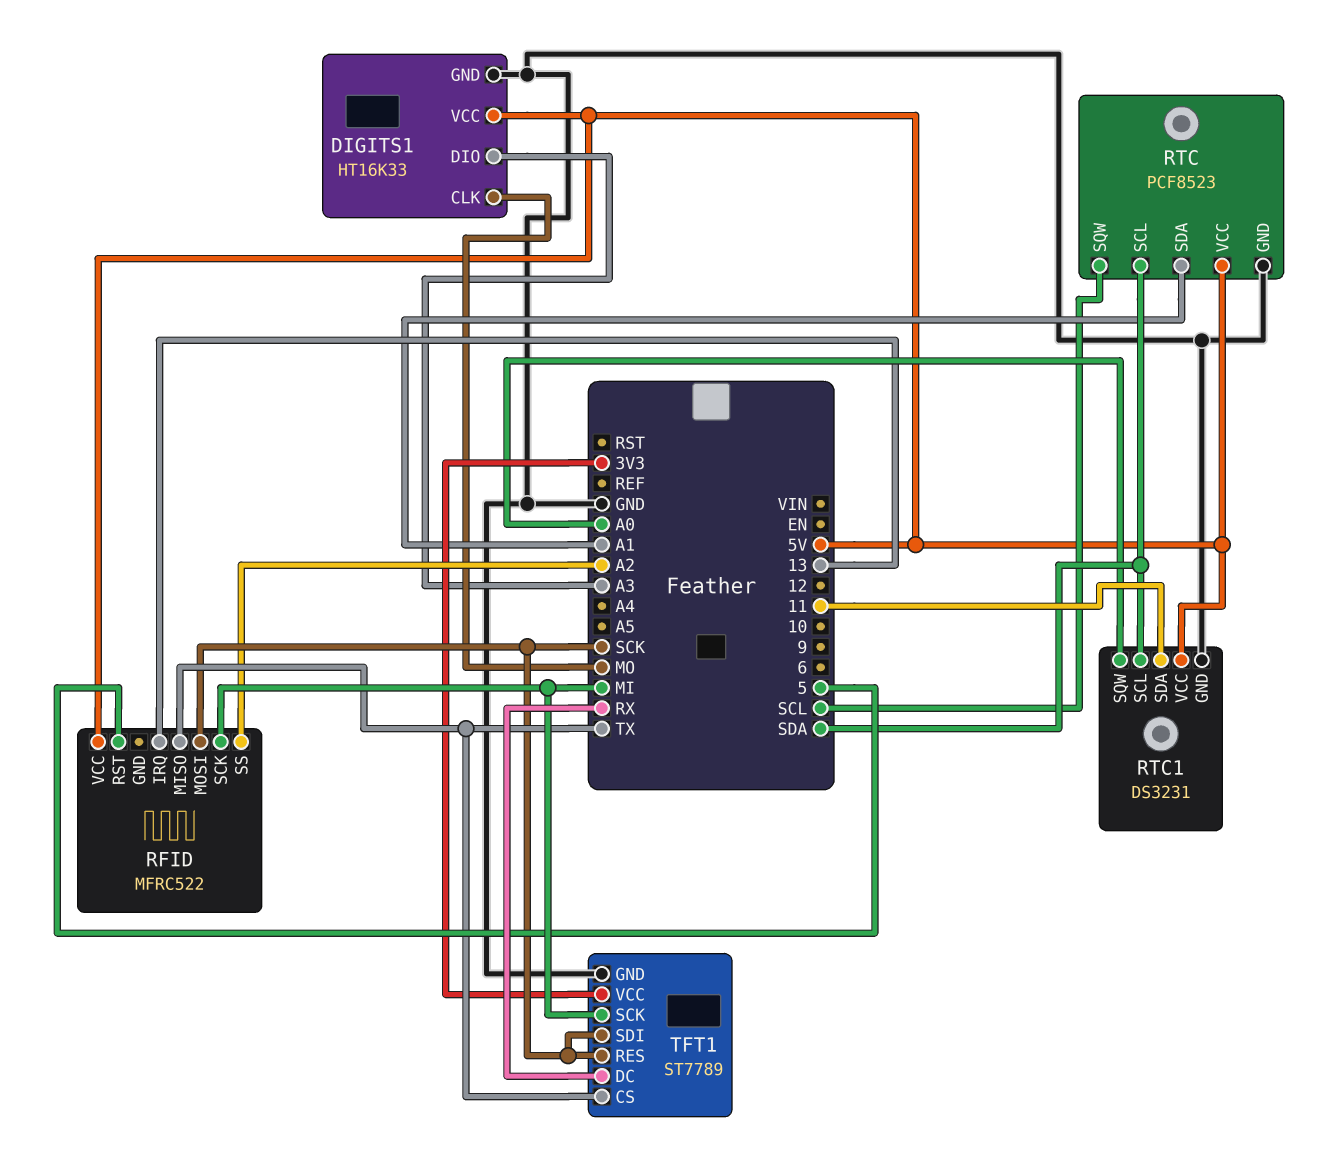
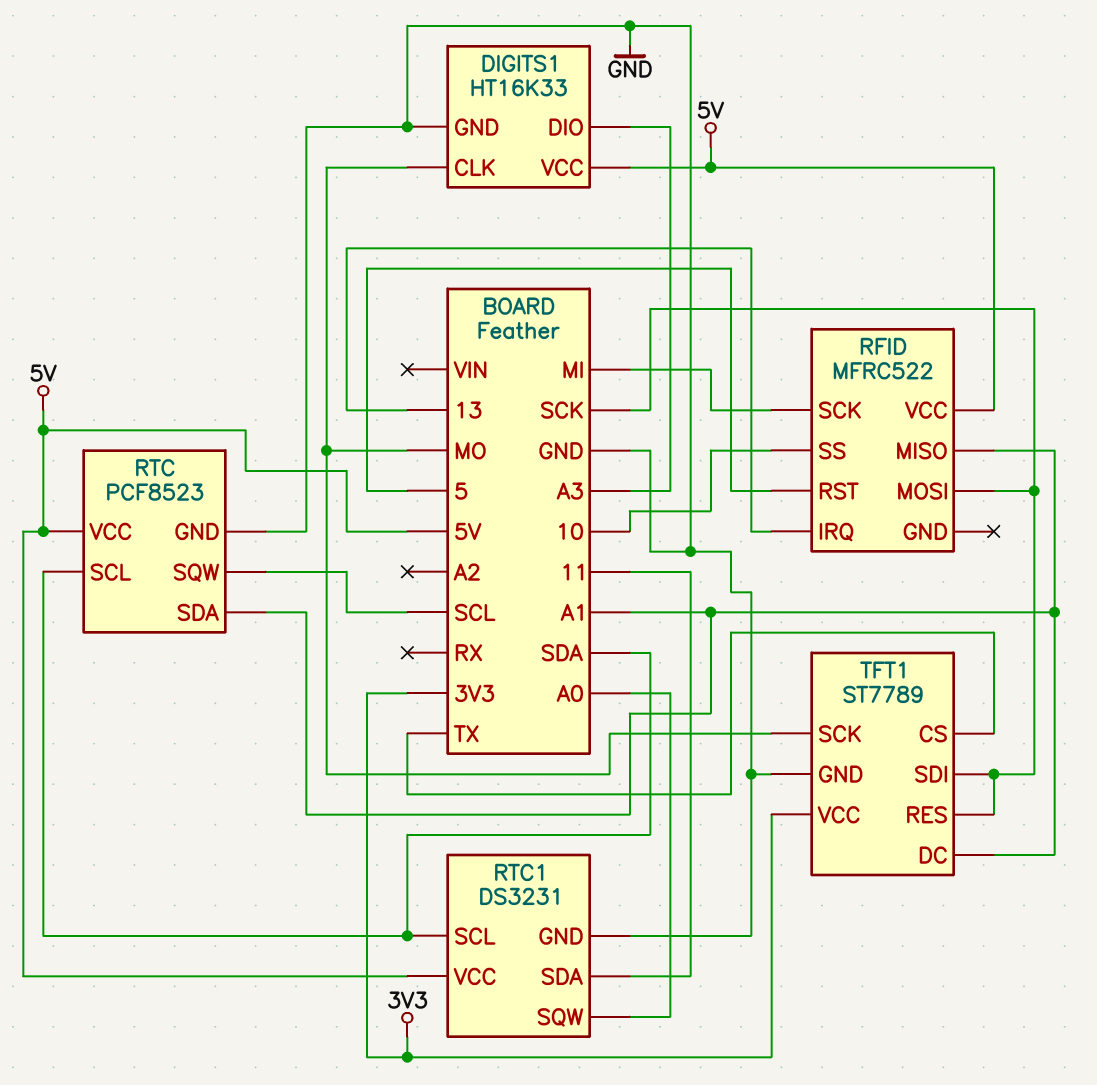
RFID pin MISO: TX -> A1
RFID pin SS: A2 -> 10
TFT1 pin DC: RX -> A1
TFT1 pin SCK: MI -> MO

